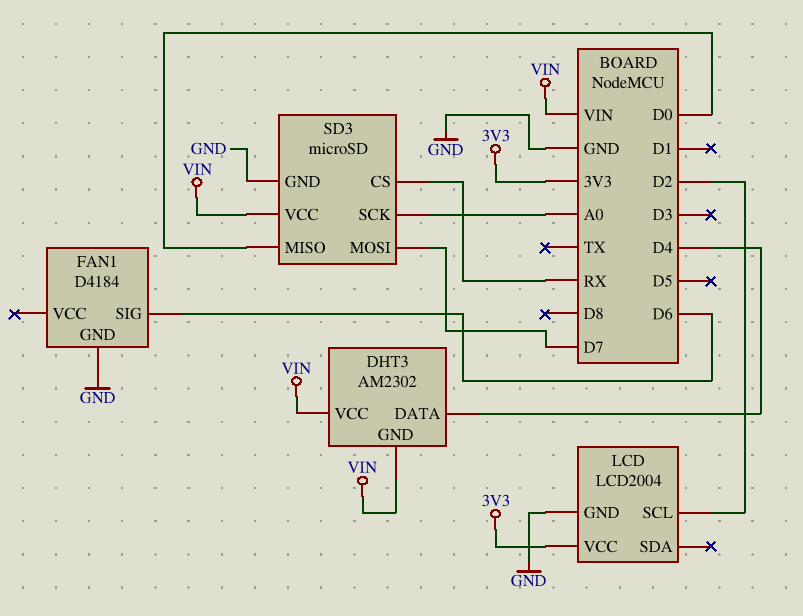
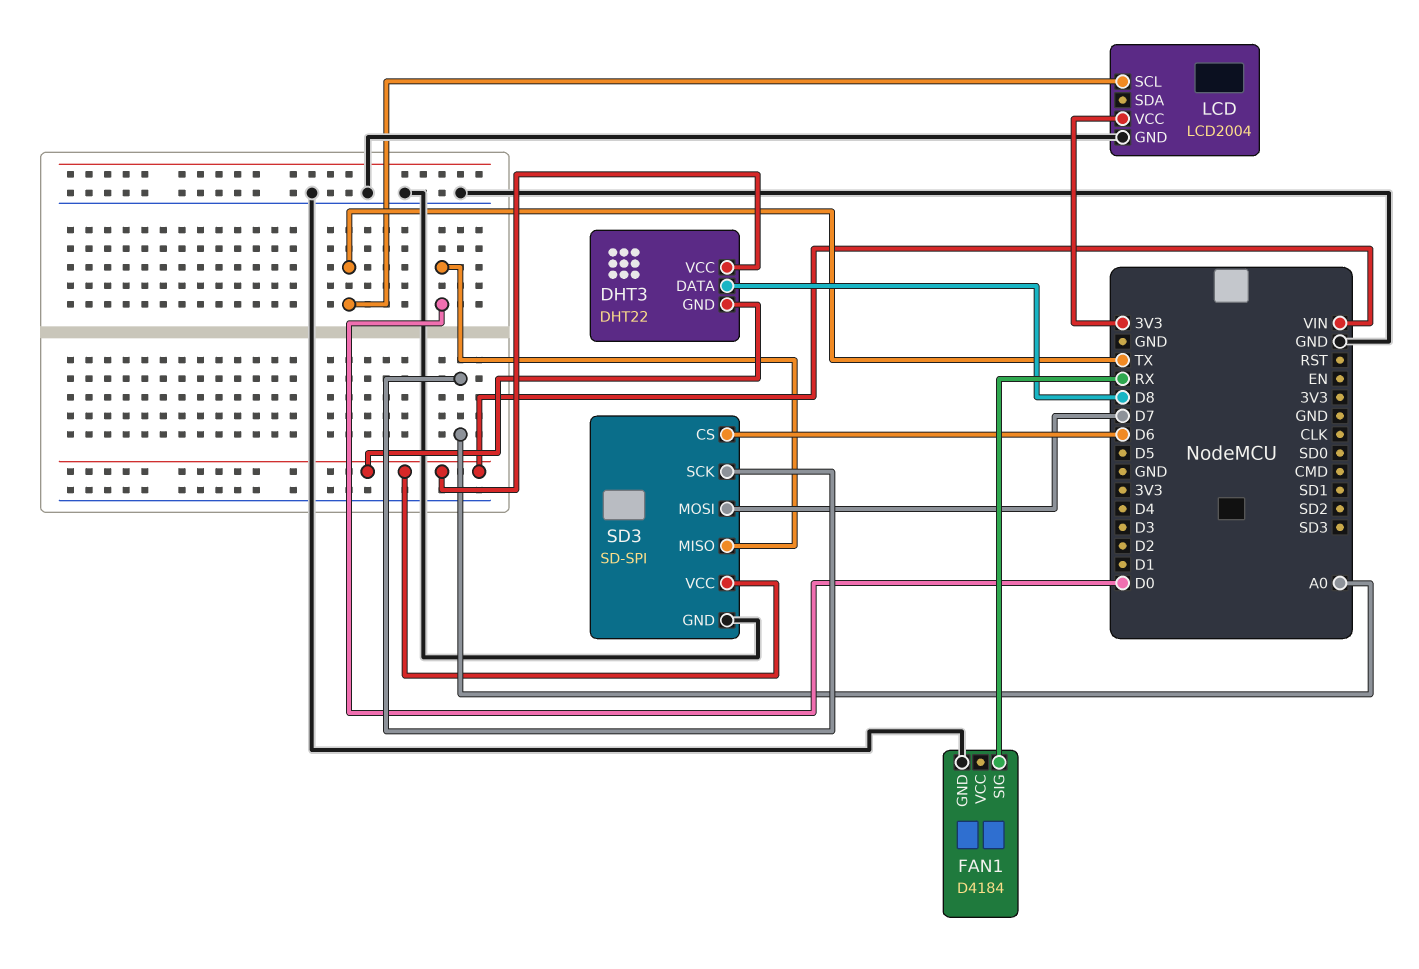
DHT3: AM2302 -> DHT22
DHT3 pin DATA: D4 -> D8
FAN1 pin SIG: D6 -> RX
LCD pin SCL: D2 -> TX
SD3: microSD -> SD-SPI
SD3 pin CS: RX -> D6

